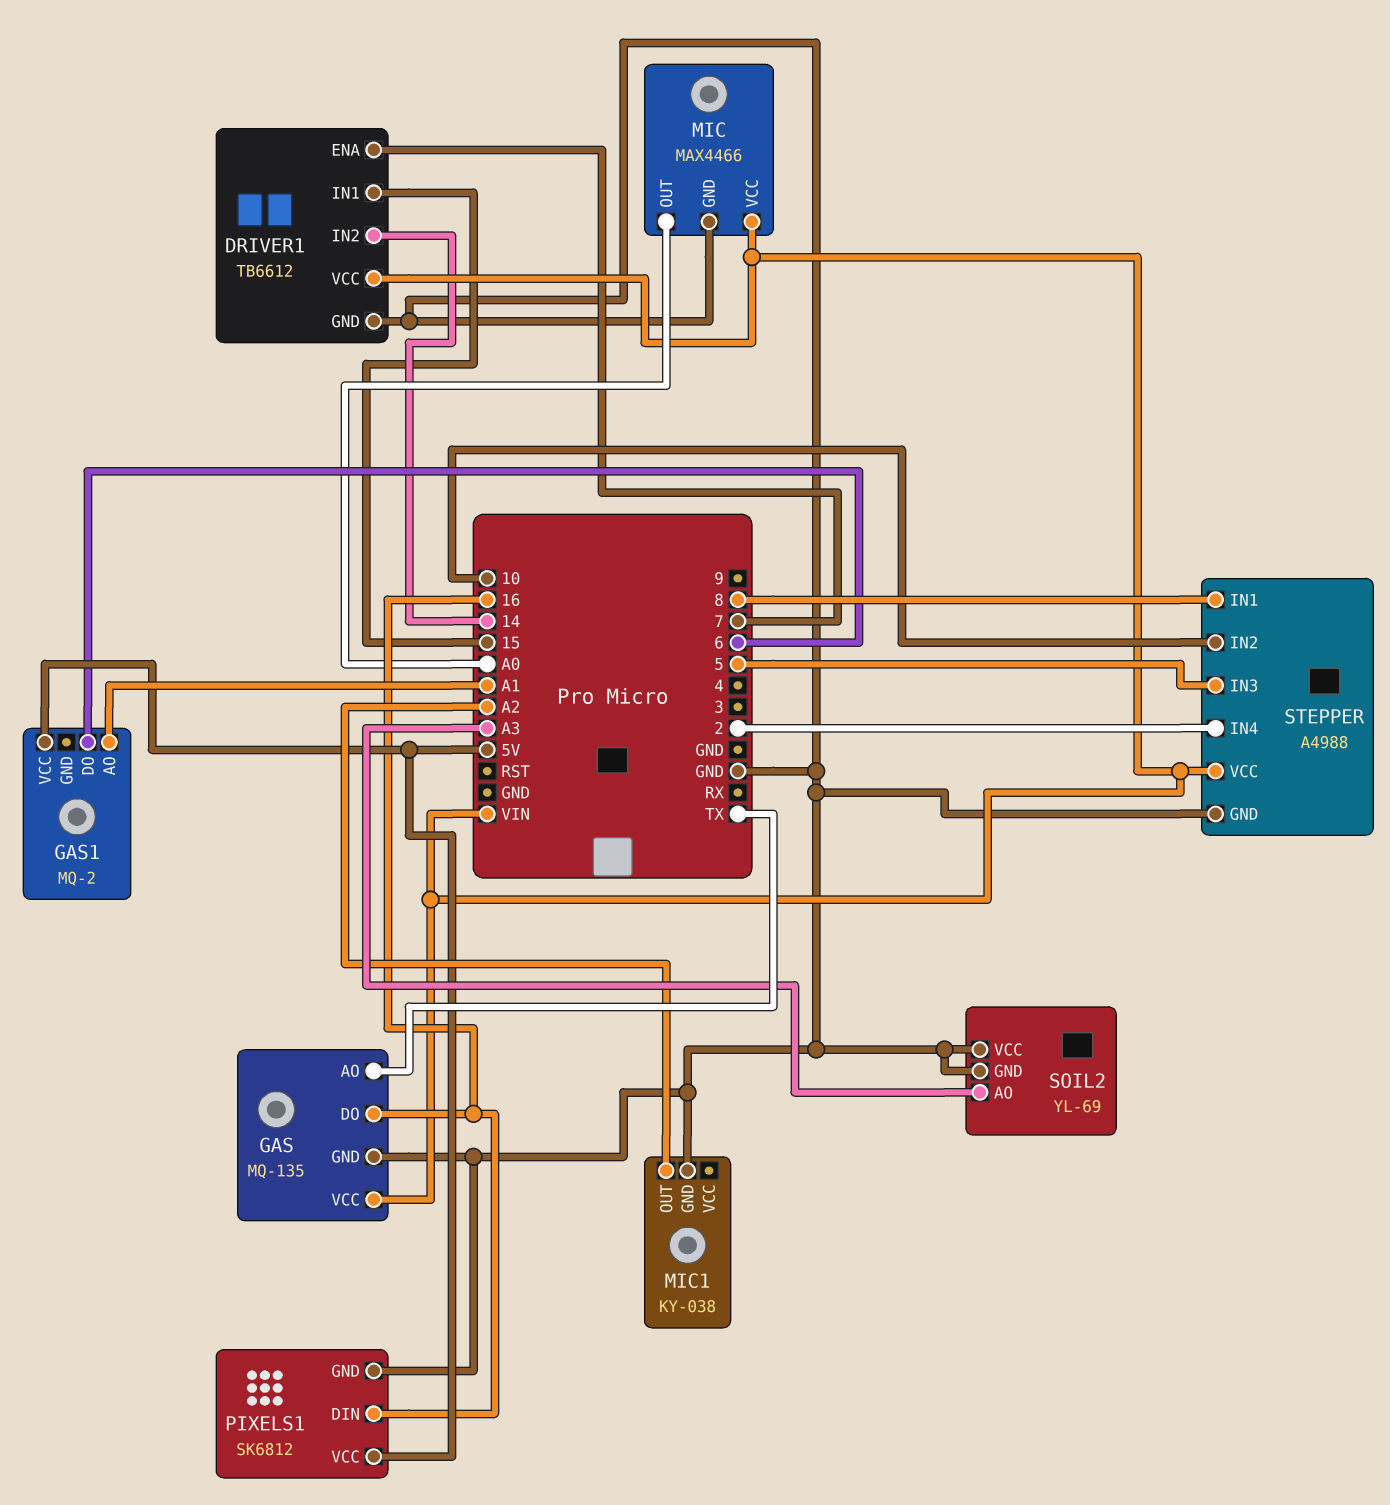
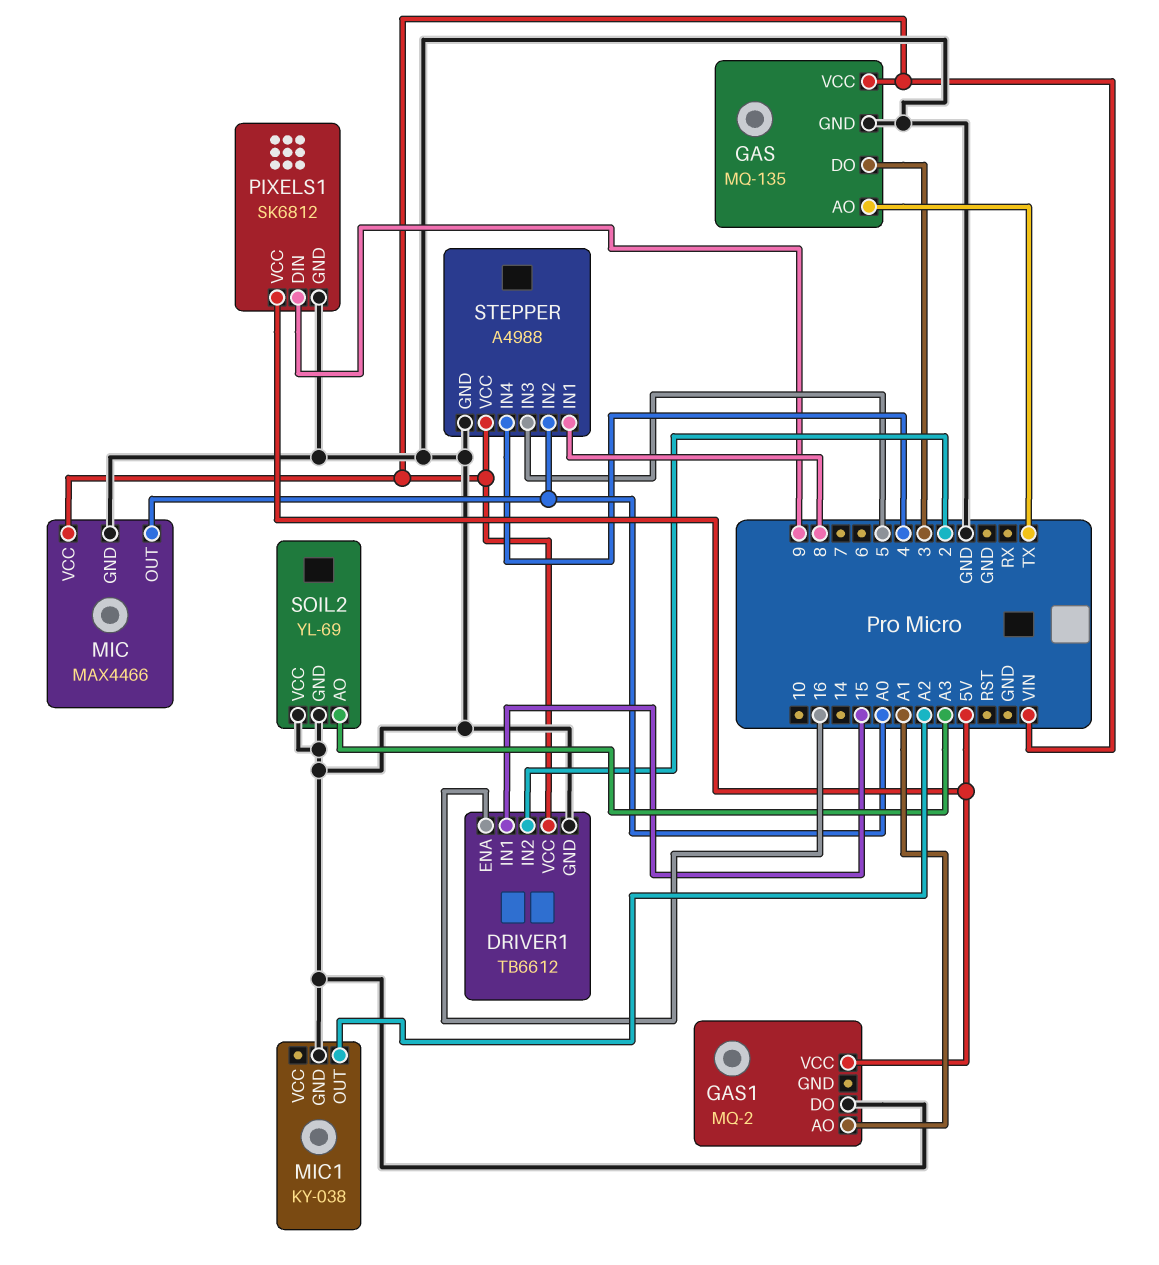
DRIVER1 pin ENA: 7 -> 16
DRIVER1 pin IN2: 14 -> 2
GAS pin DO: 16 -> 3
GAS1 pin DO: 6 -> GND
PIXELS1 pin DIN: 16 -> 9
STEPPER pin IN2: 10 -> A0
STEPPER pin IN4: 2 -> 4

